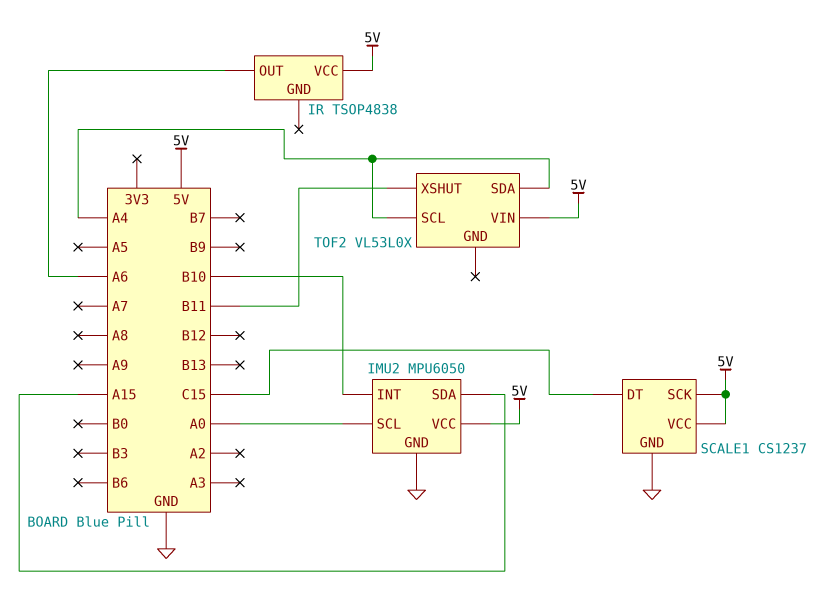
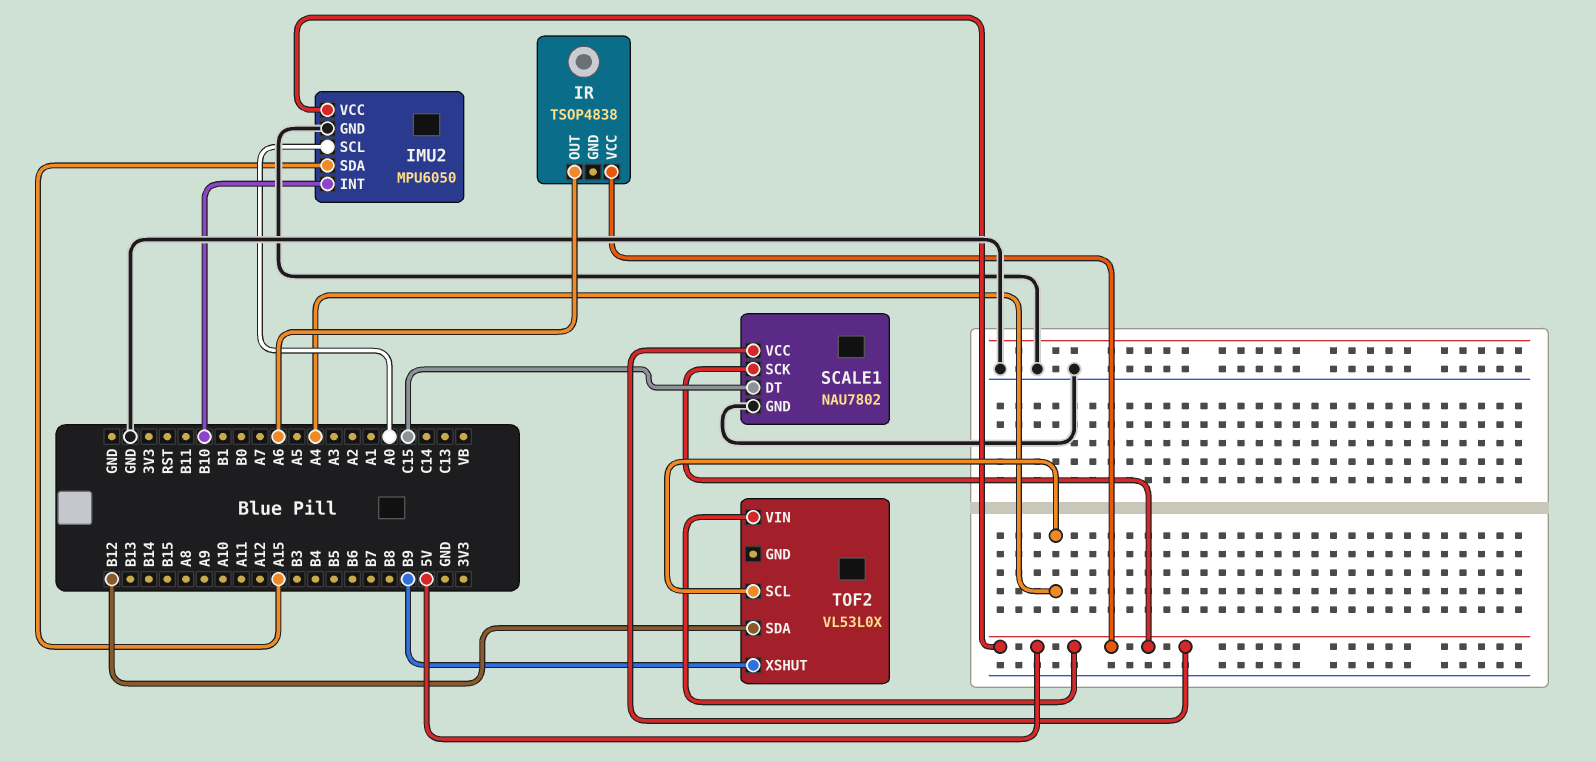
SCALE1: CS1237 -> NAU7802
TOF2 pin SDA: A4 -> B12
TOF2 pin XSHUT: B11 -> B9

